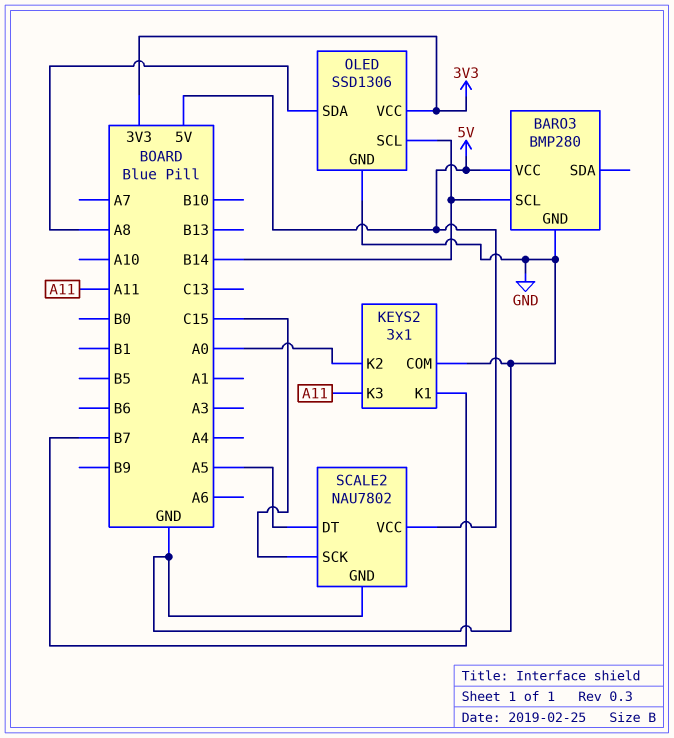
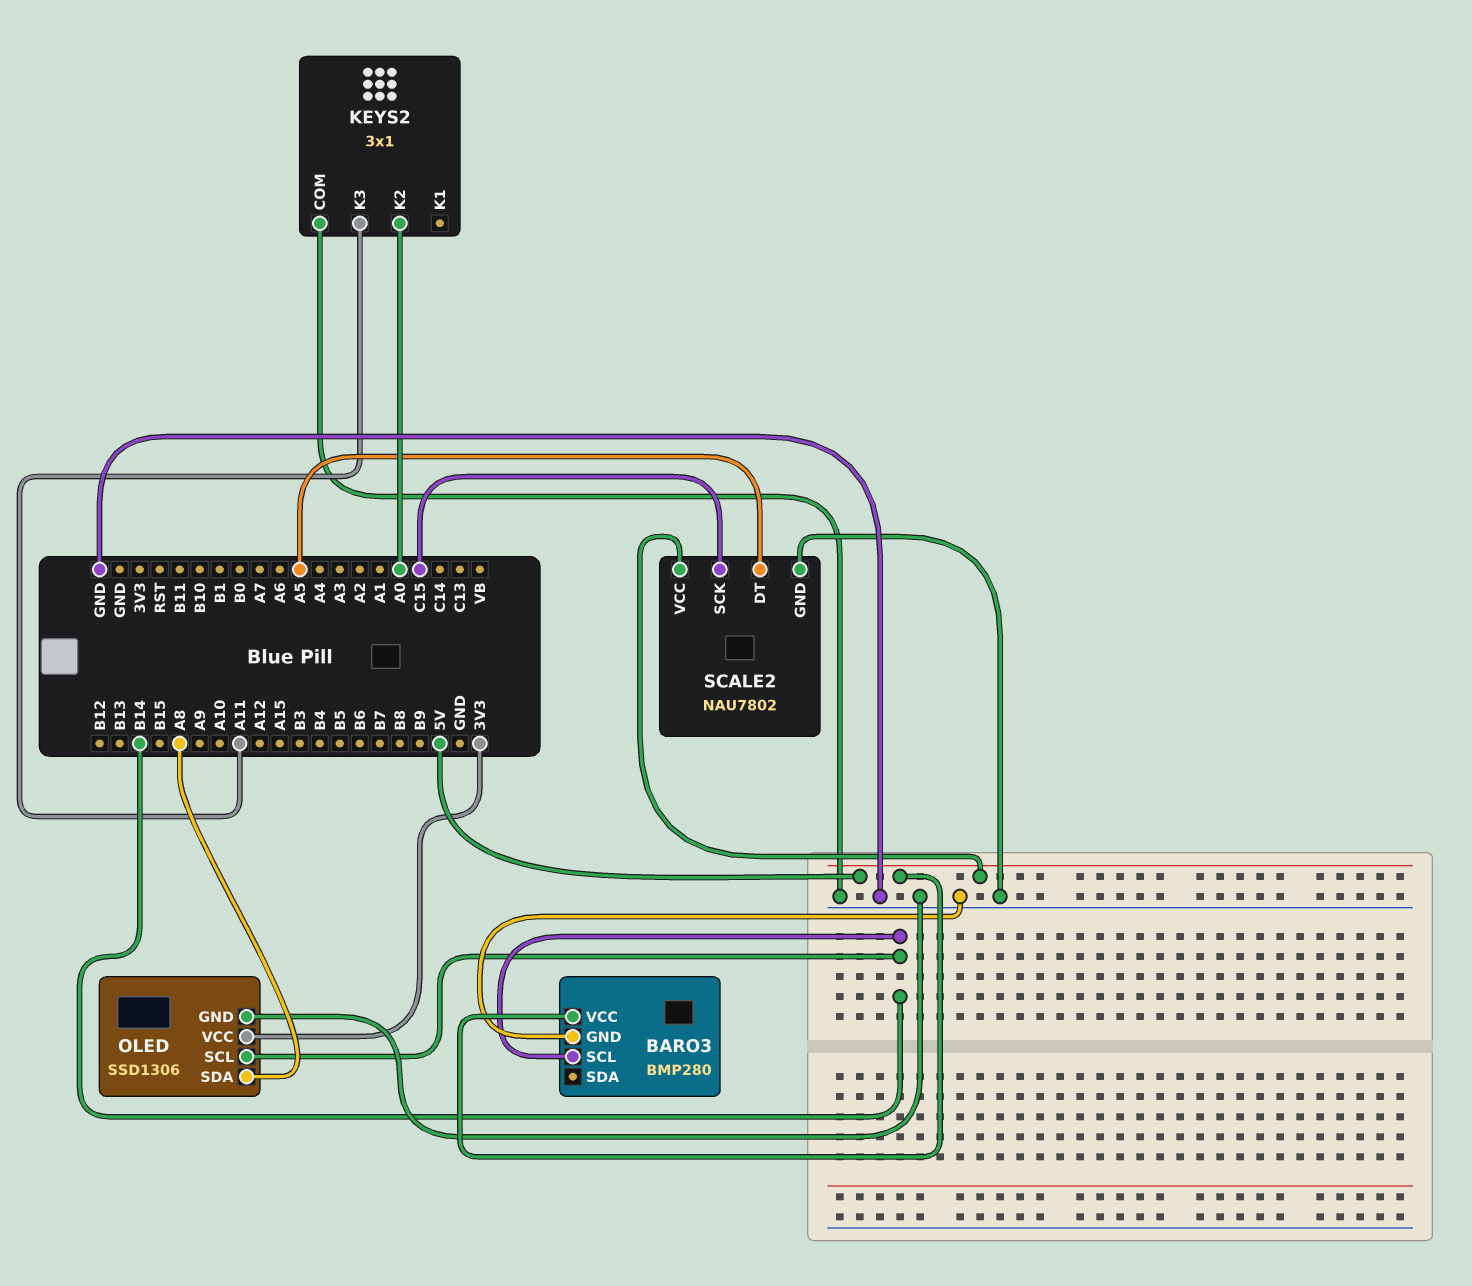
KEYS2 pin K1: B7 -> none

